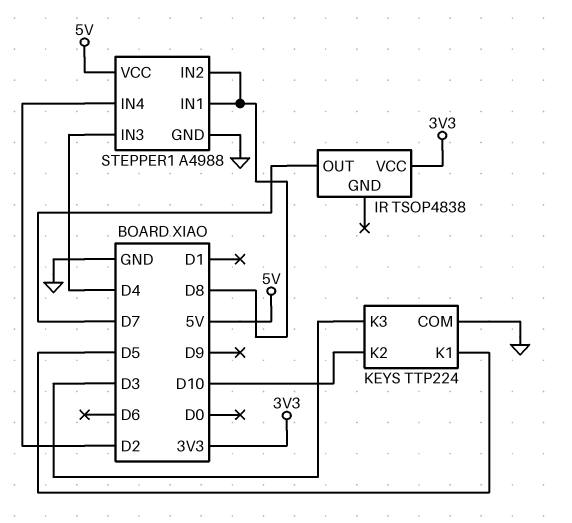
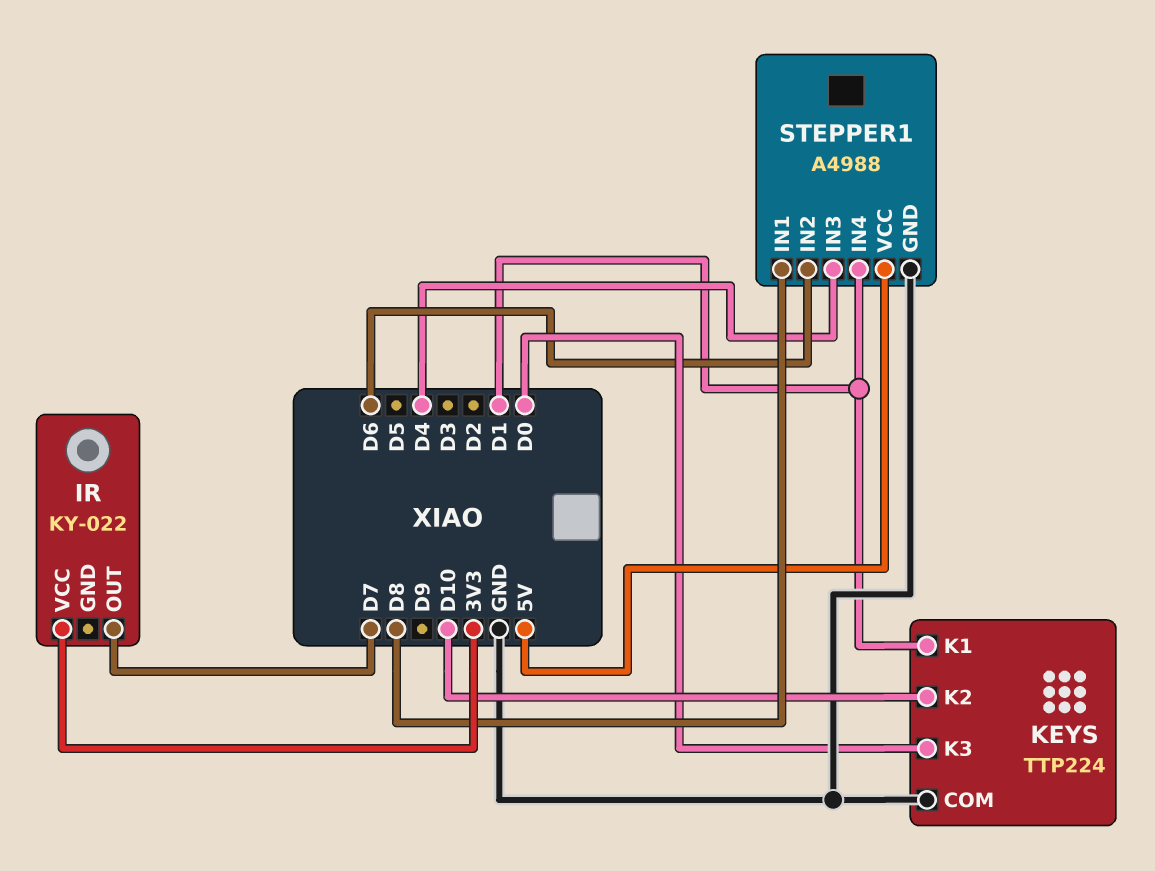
IR: TSOP4838 -> KY-022
KEYS pin K1: D5 -> D1
KEYS pin K3: D3 -> D0
STEPPER1 pin IN2: D8 -> D6
STEPPER1 pin IN4: D2 -> D1

